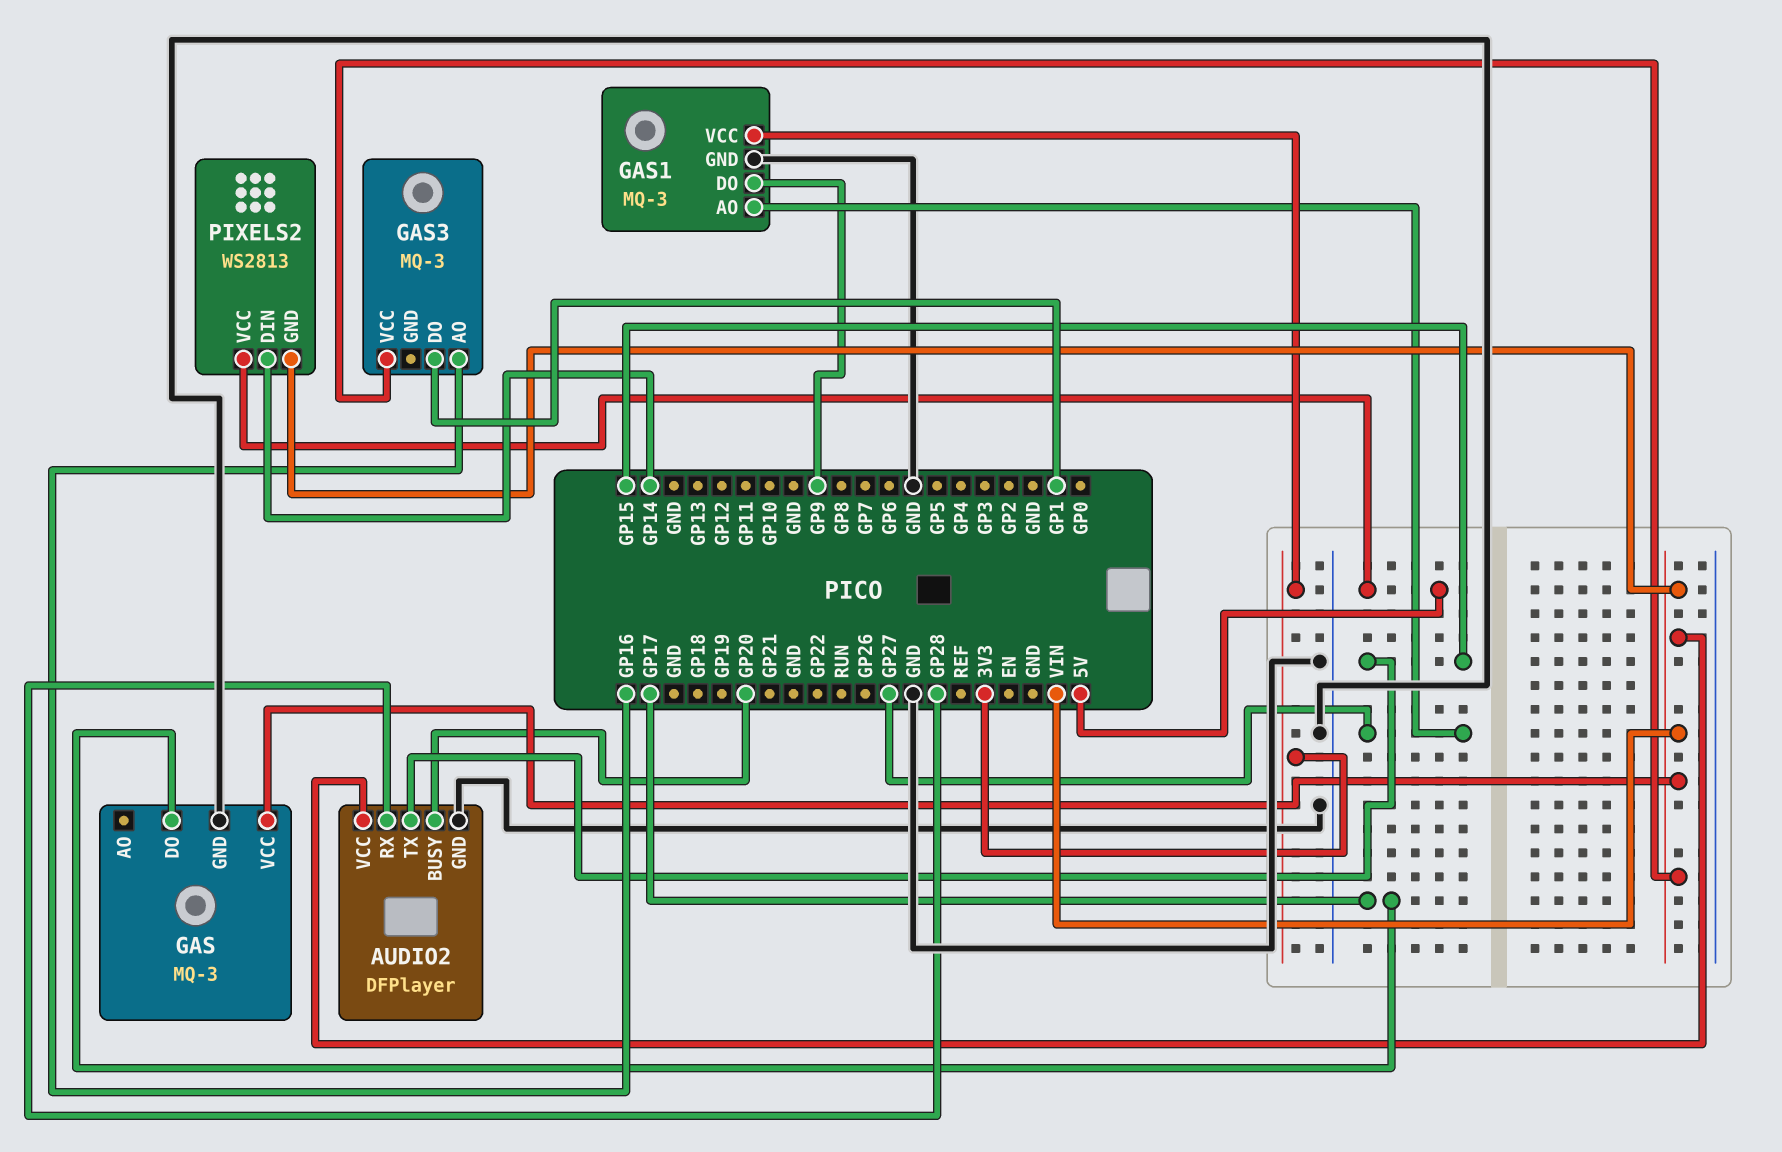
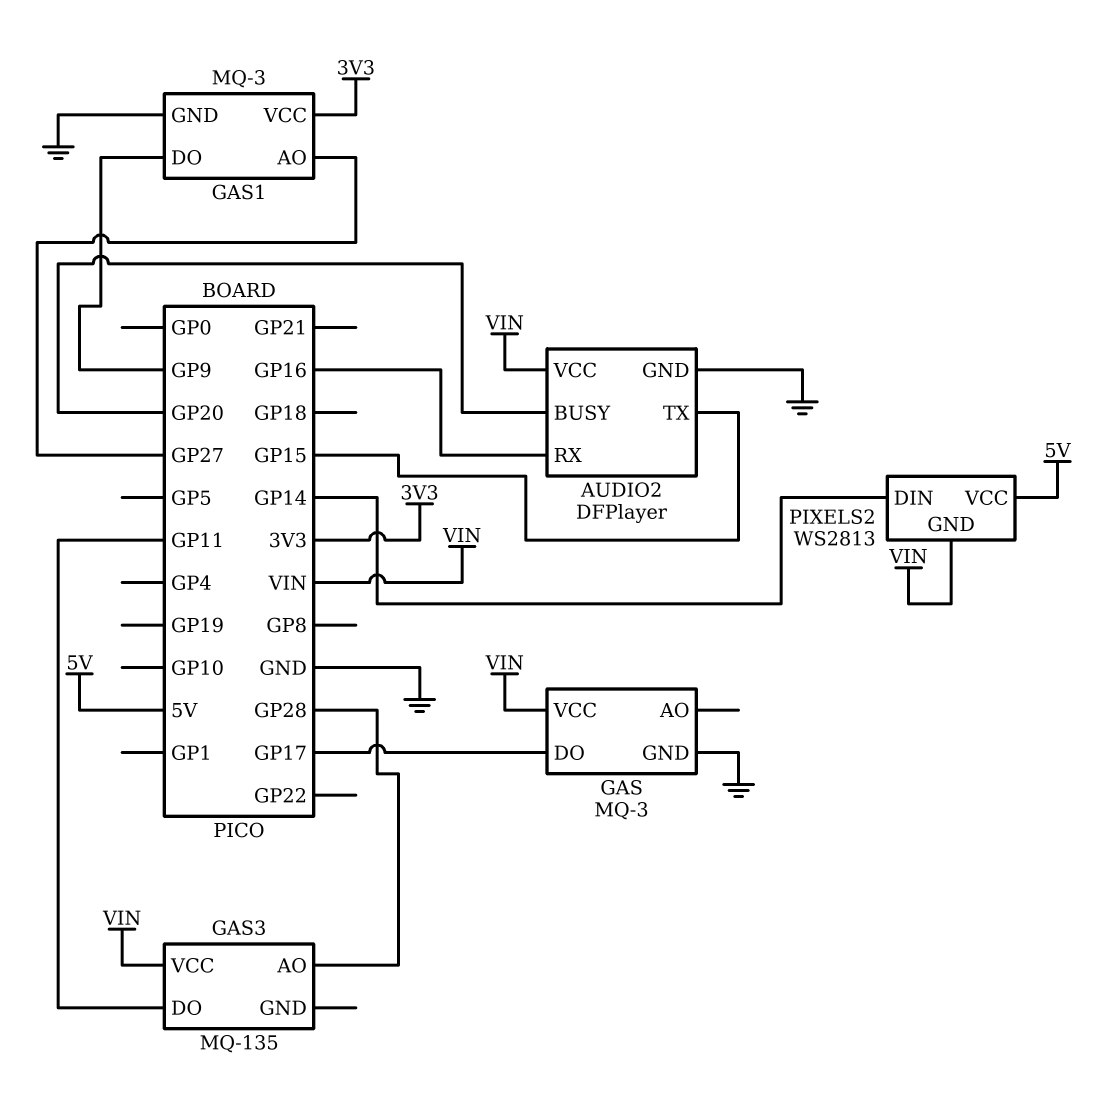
AUDIO2 pin RX: GP28 -> GP16
GAS3: MQ-3 -> MQ-135
GAS3 pin AO: GP16 -> GP28
GAS3 pin DO: GP1 -> GP11

